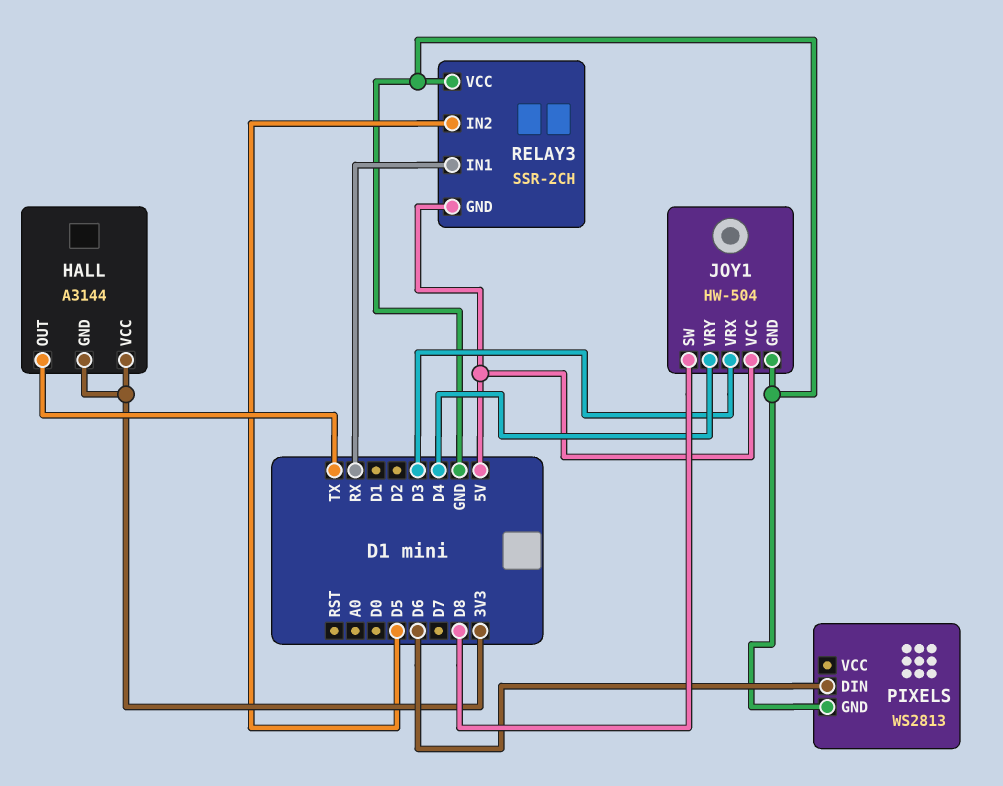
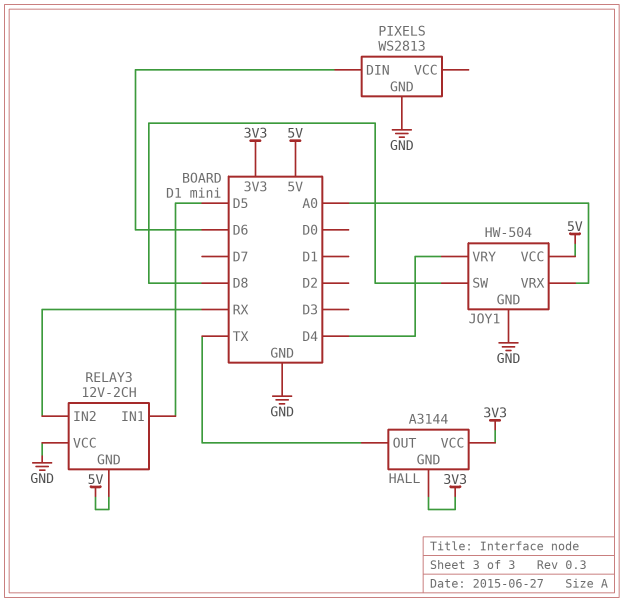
JOY1 pin VRX: D3 -> A0
RELAY3: SSR-2CH -> 12V-2CH
RELAY3 pin IN1: RX -> D5
RELAY3 pin IN2: D5 -> RX

